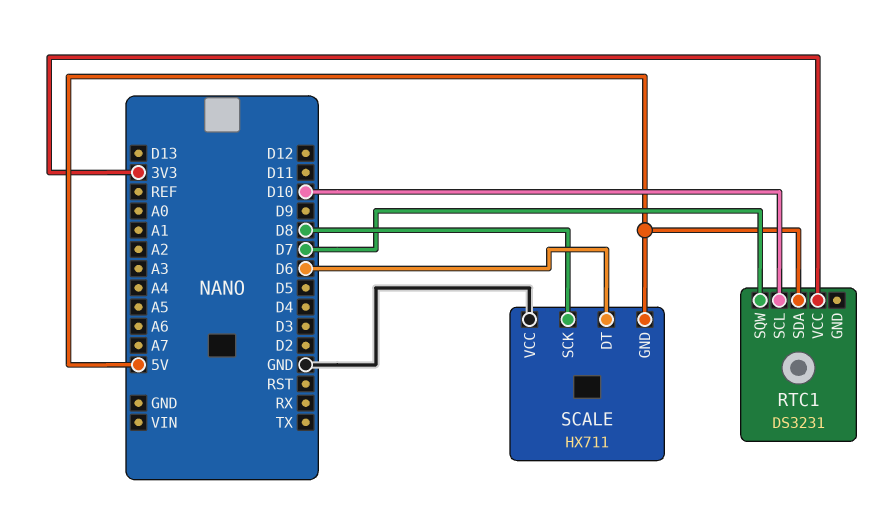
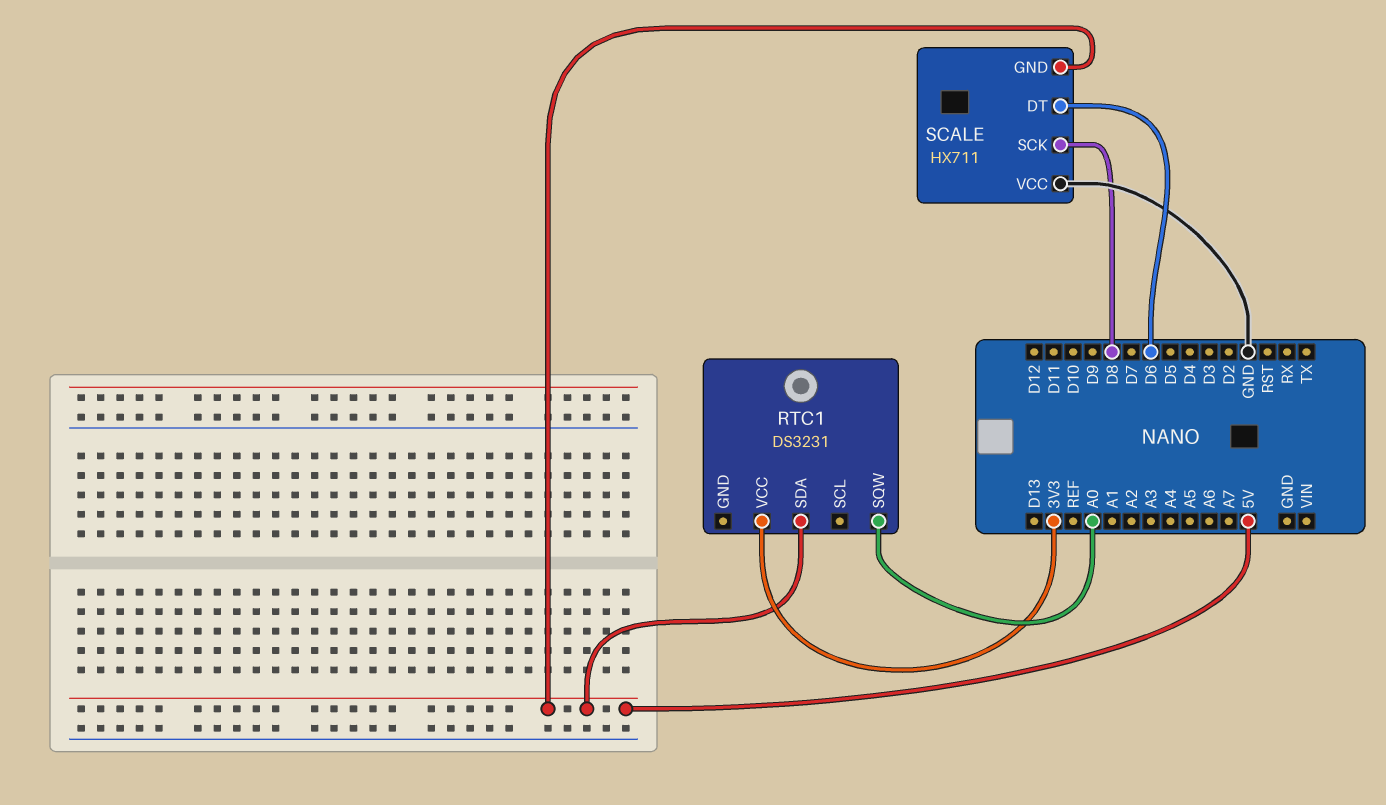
RTC1 pin SCL: D10 -> none
RTC1 pin SQW: D7 -> A0

